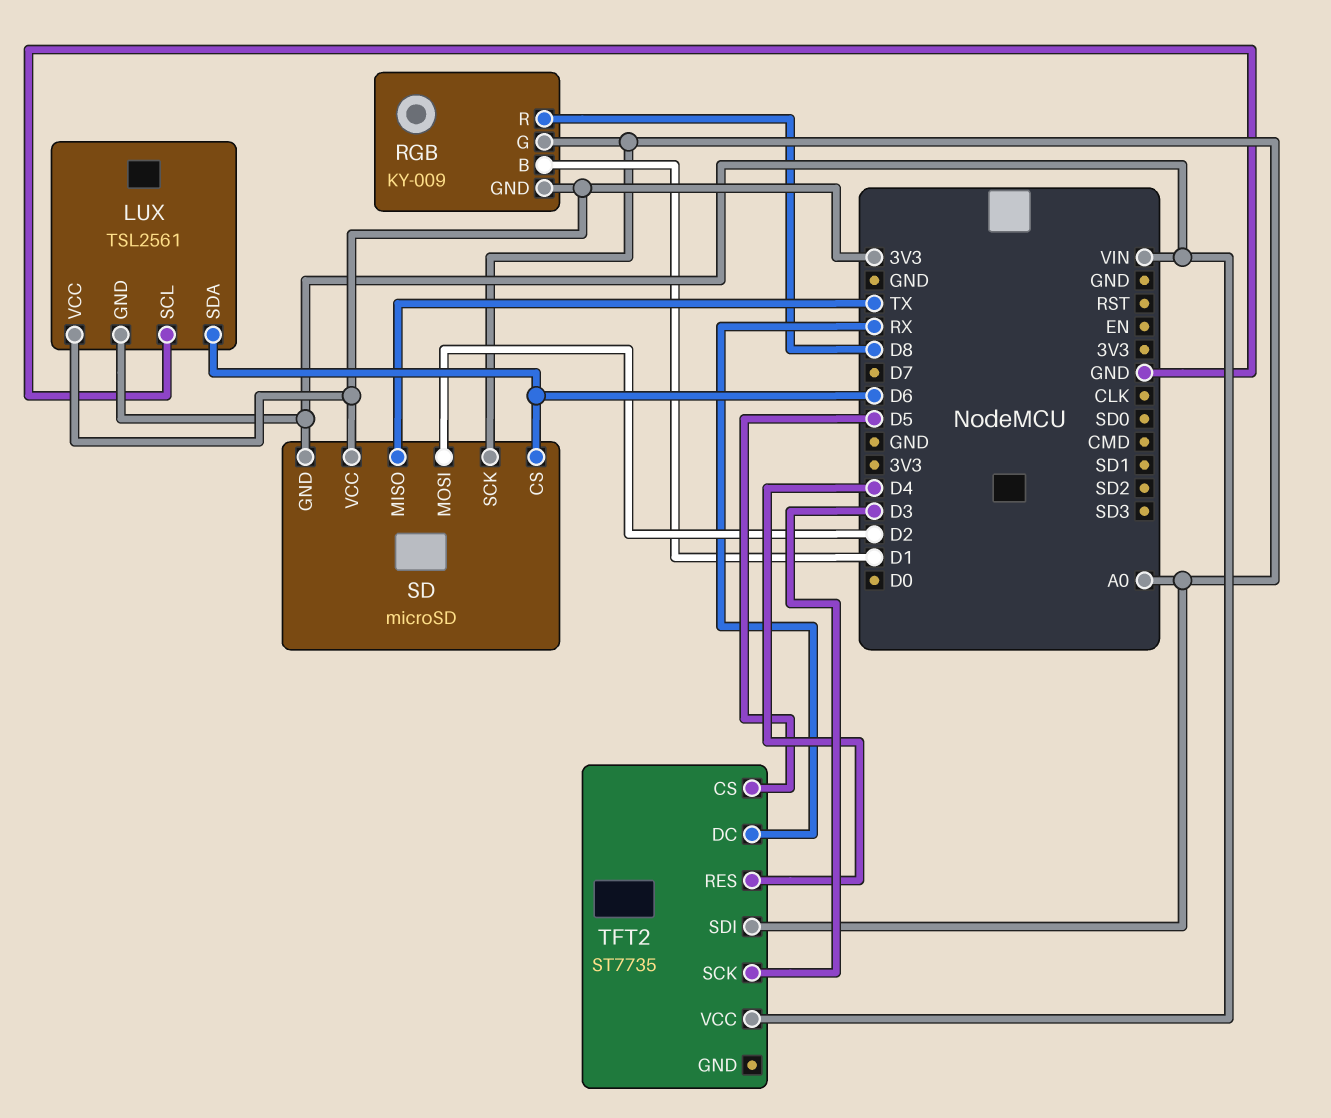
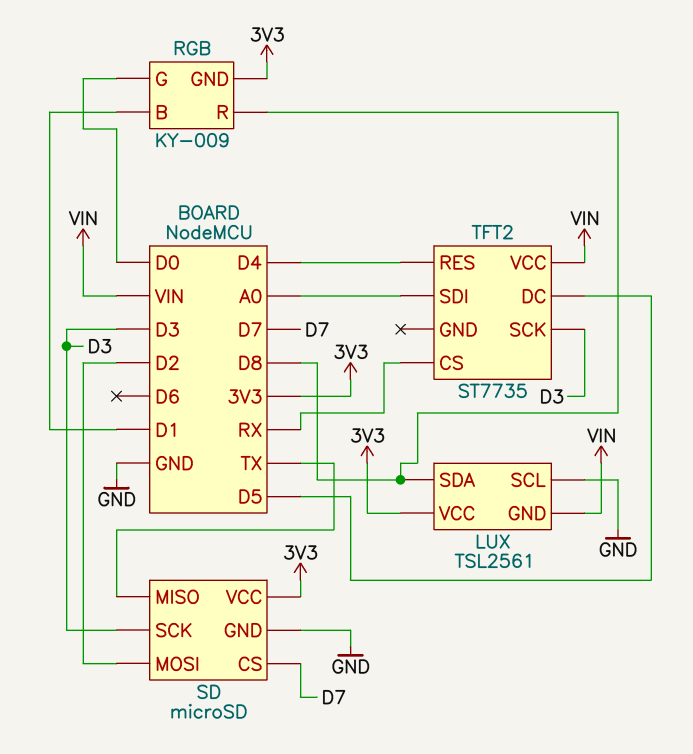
LUX pin SDA: D6 -> D8
RGB pin G: A0 -> D0
SD pin CS: D6 -> D7
SD pin GND: VIN -> GND
SD pin SCK: A0 -> D3
TFT2 pin CS: D5 -> RX
TFT2 pin DC: RX -> D5

